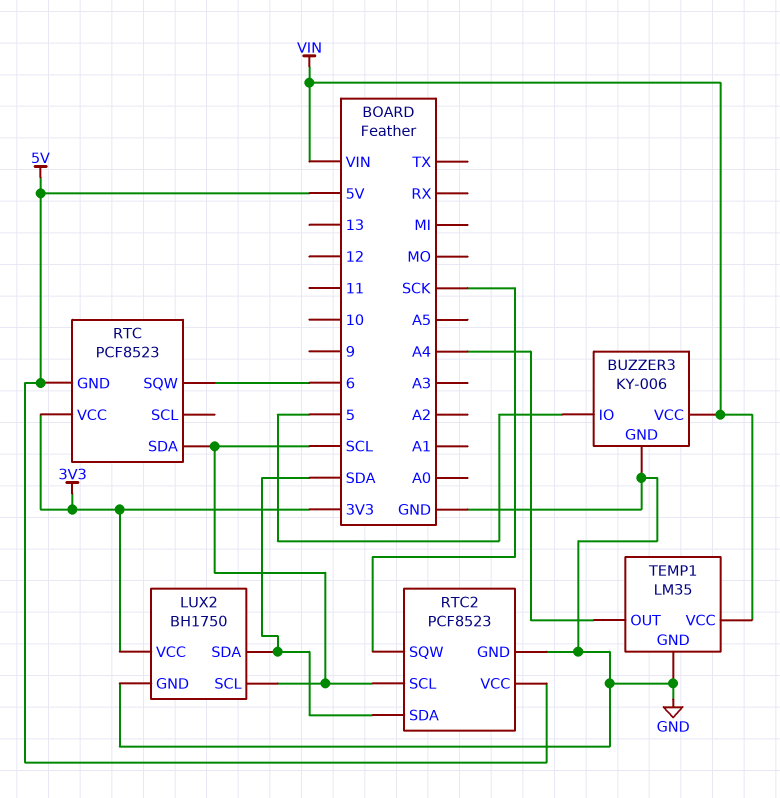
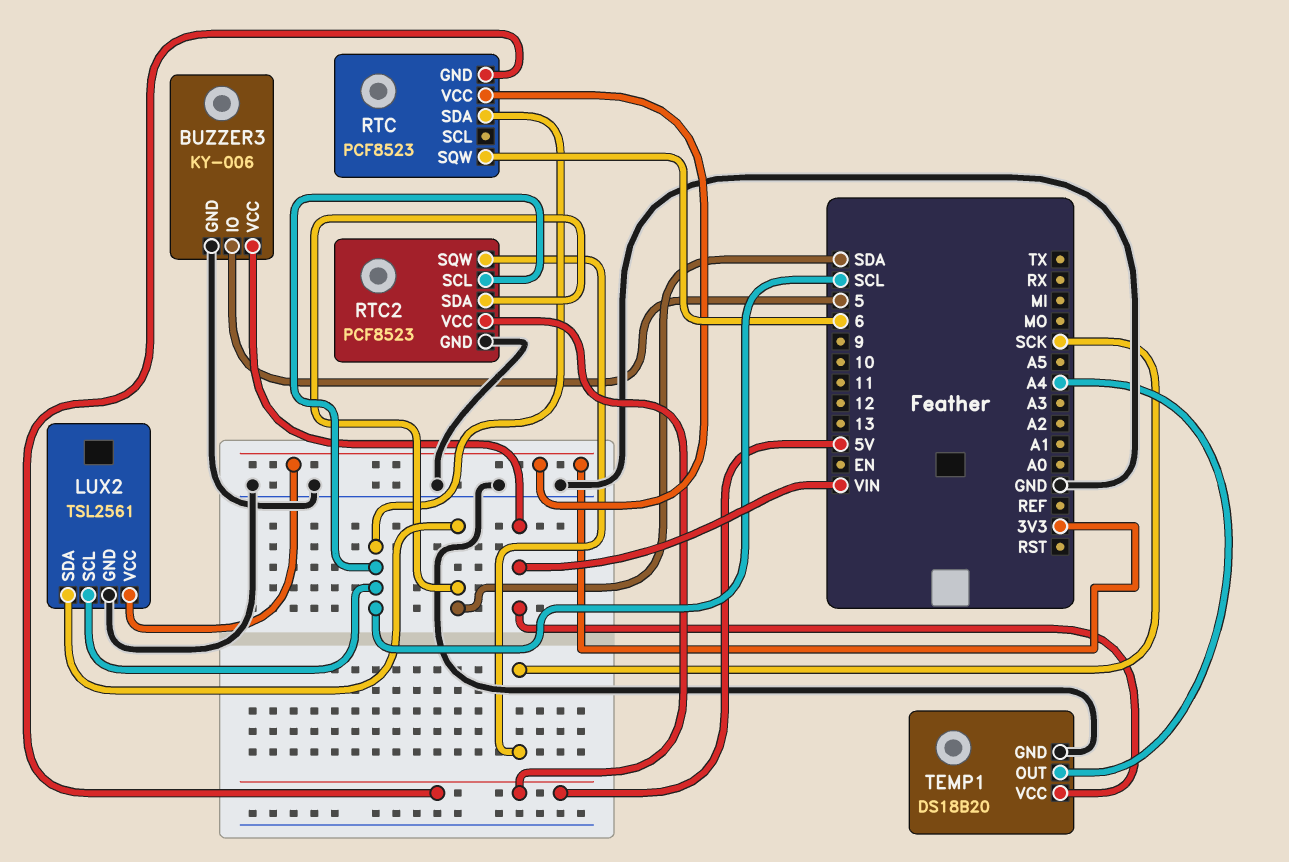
LUX2: BH1750 -> TSL2561
TEMP1: LM35 -> DS18B20

